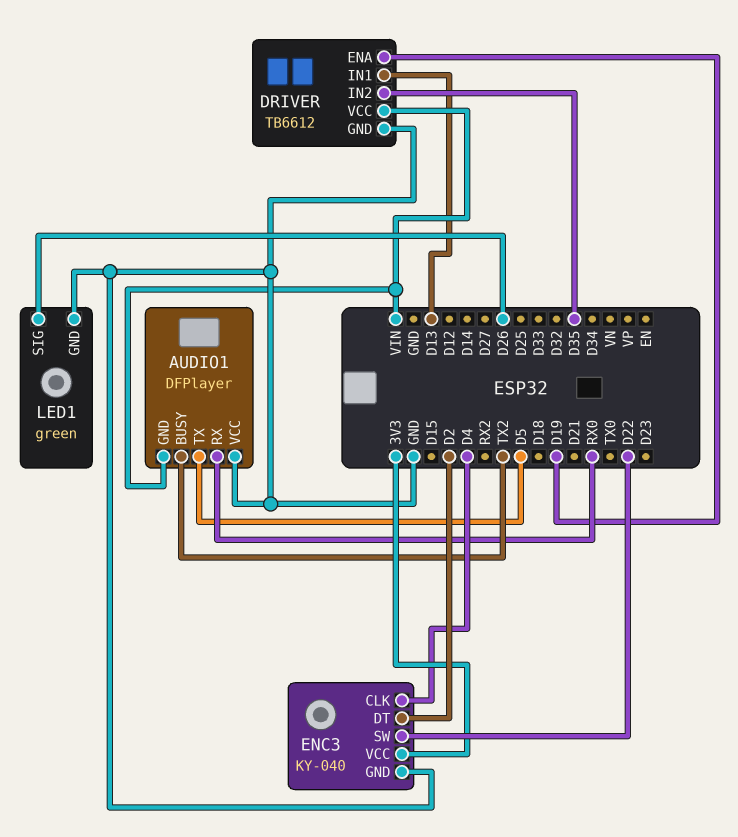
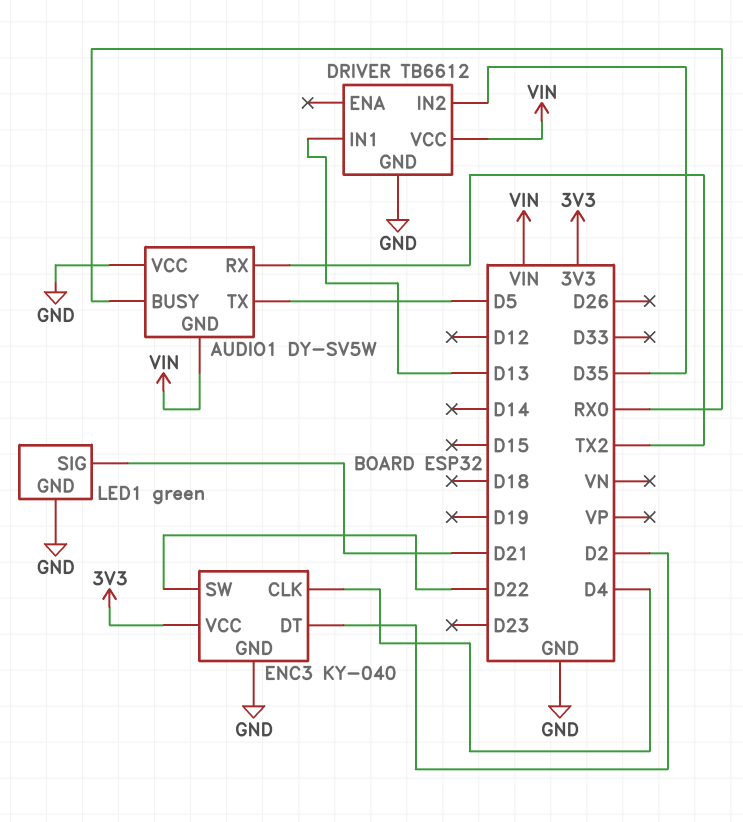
AUDIO1: DFPlayer -> DY-SV5W
AUDIO1 pin BUSY: TX2 -> RX0
AUDIO1 pin RX: RX0 -> TX2
DRIVER pin ENA: D19 -> none
LED1 pin SIG: D26 -> D21

